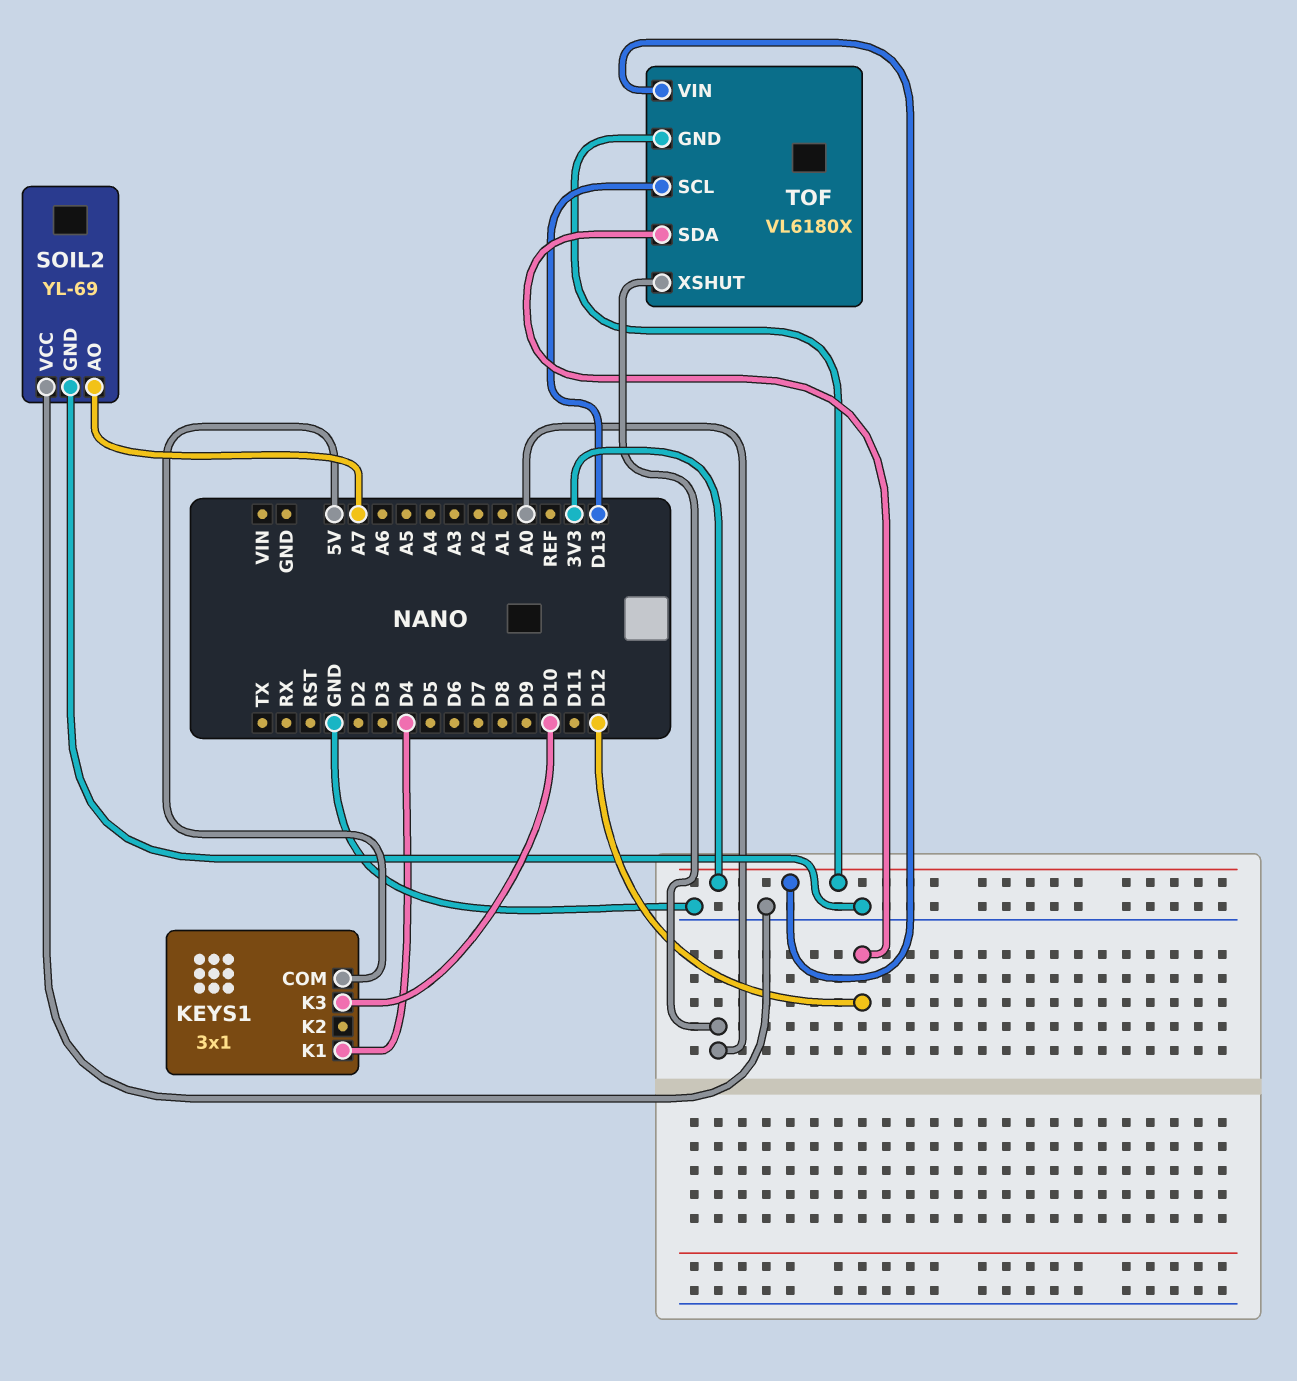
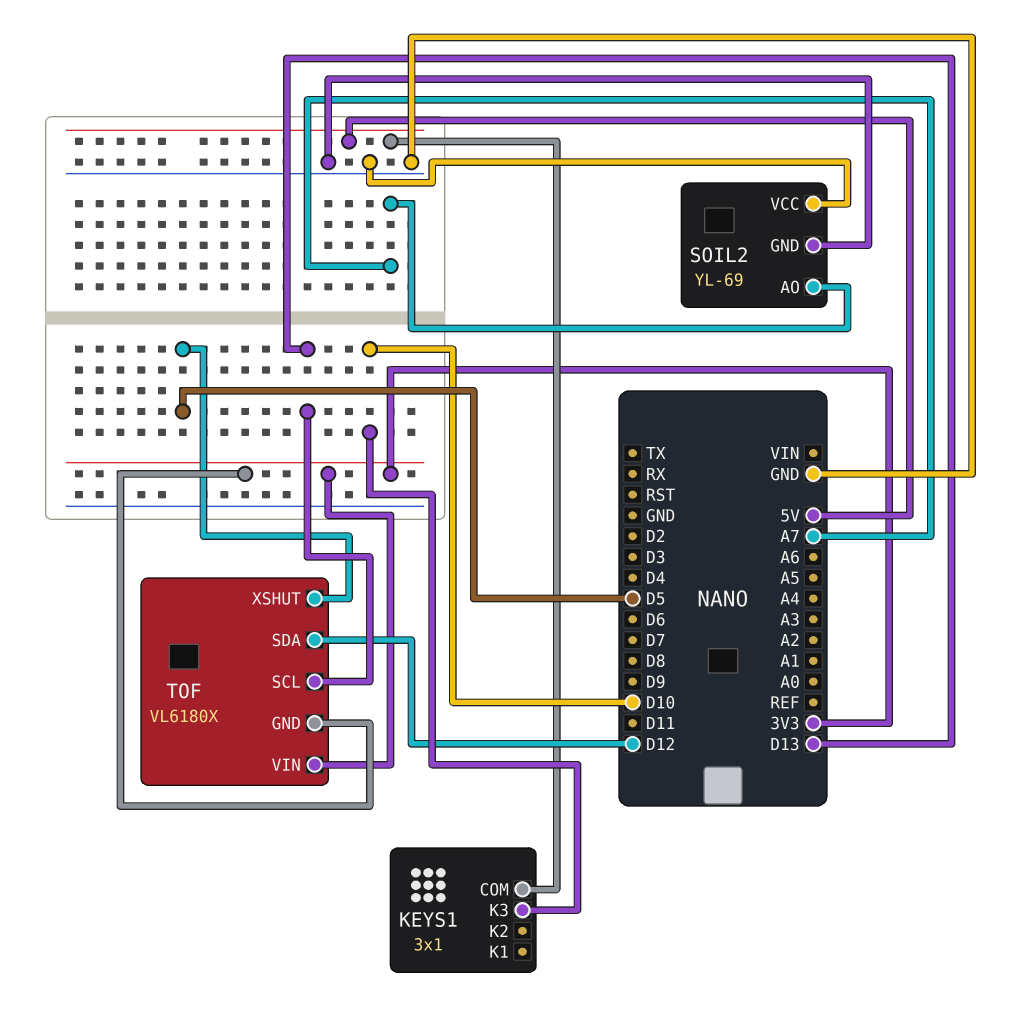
KEYS1 pin K1: D4 -> none
TOF pin XSHUT: A0 -> D5

